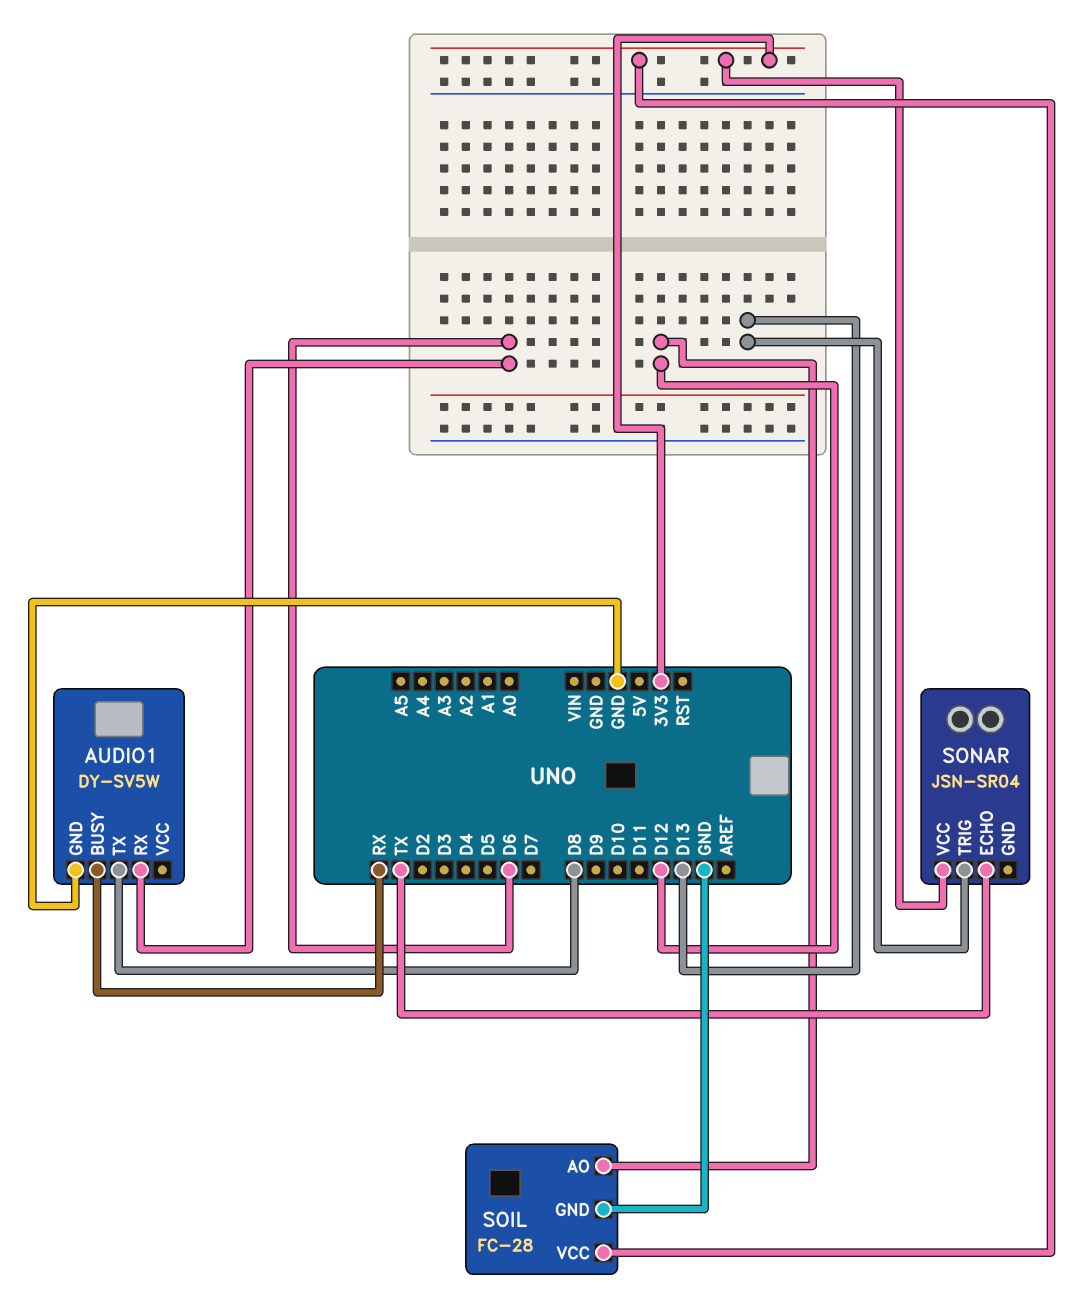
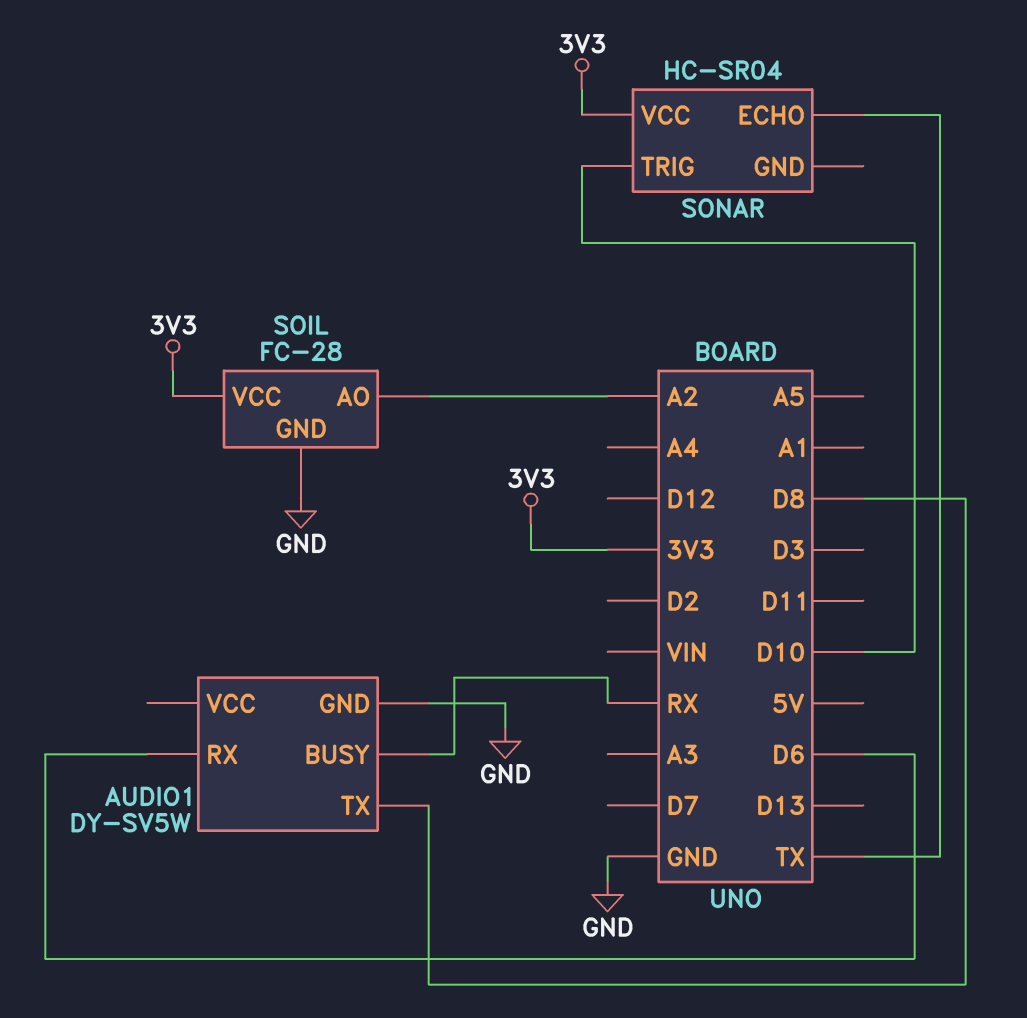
SOIL pin AO: D12 -> A2
SONAR: JSN-SR04 -> HC-SR04
SONAR pin TRIG: D13 -> D10

